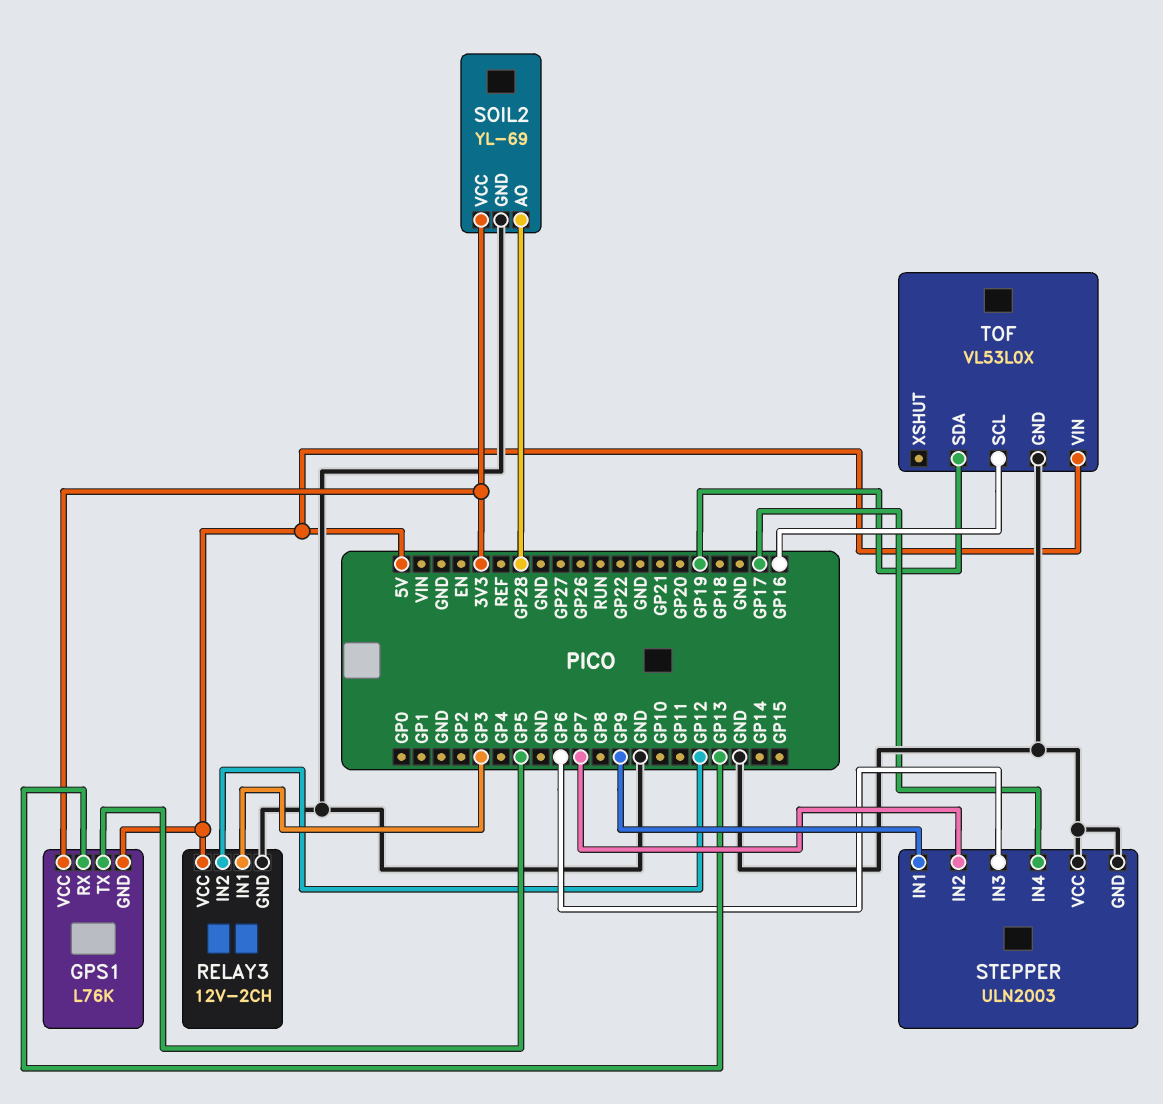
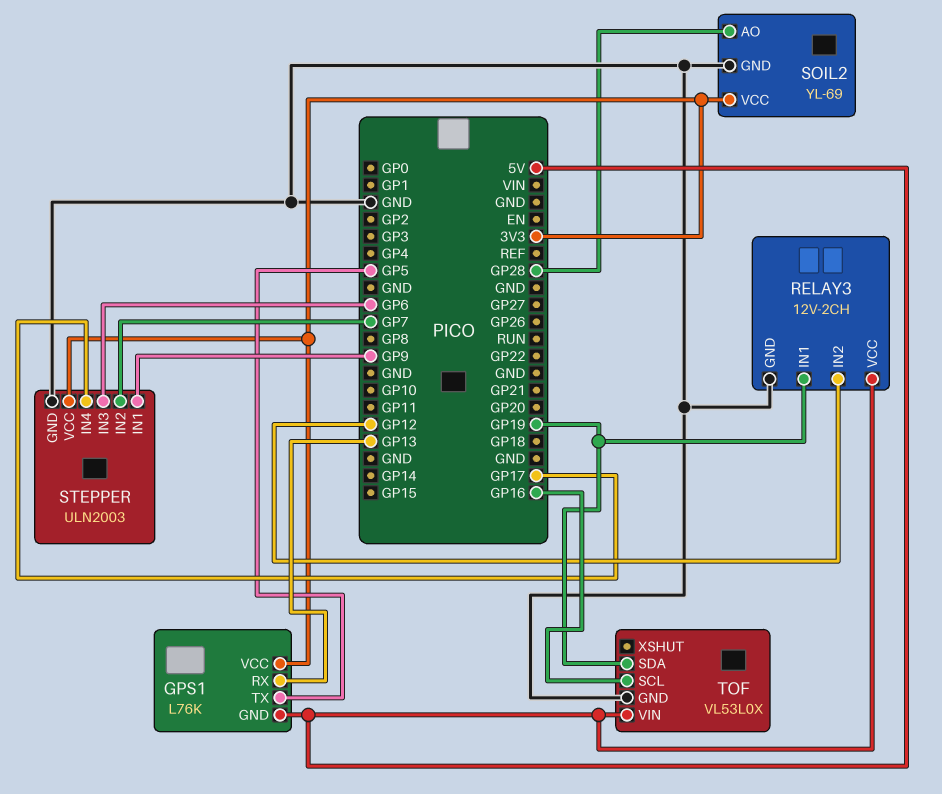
RELAY3 pin IN1: GP3 -> GP19
STEPPER pin VCC: GND -> 3V3

